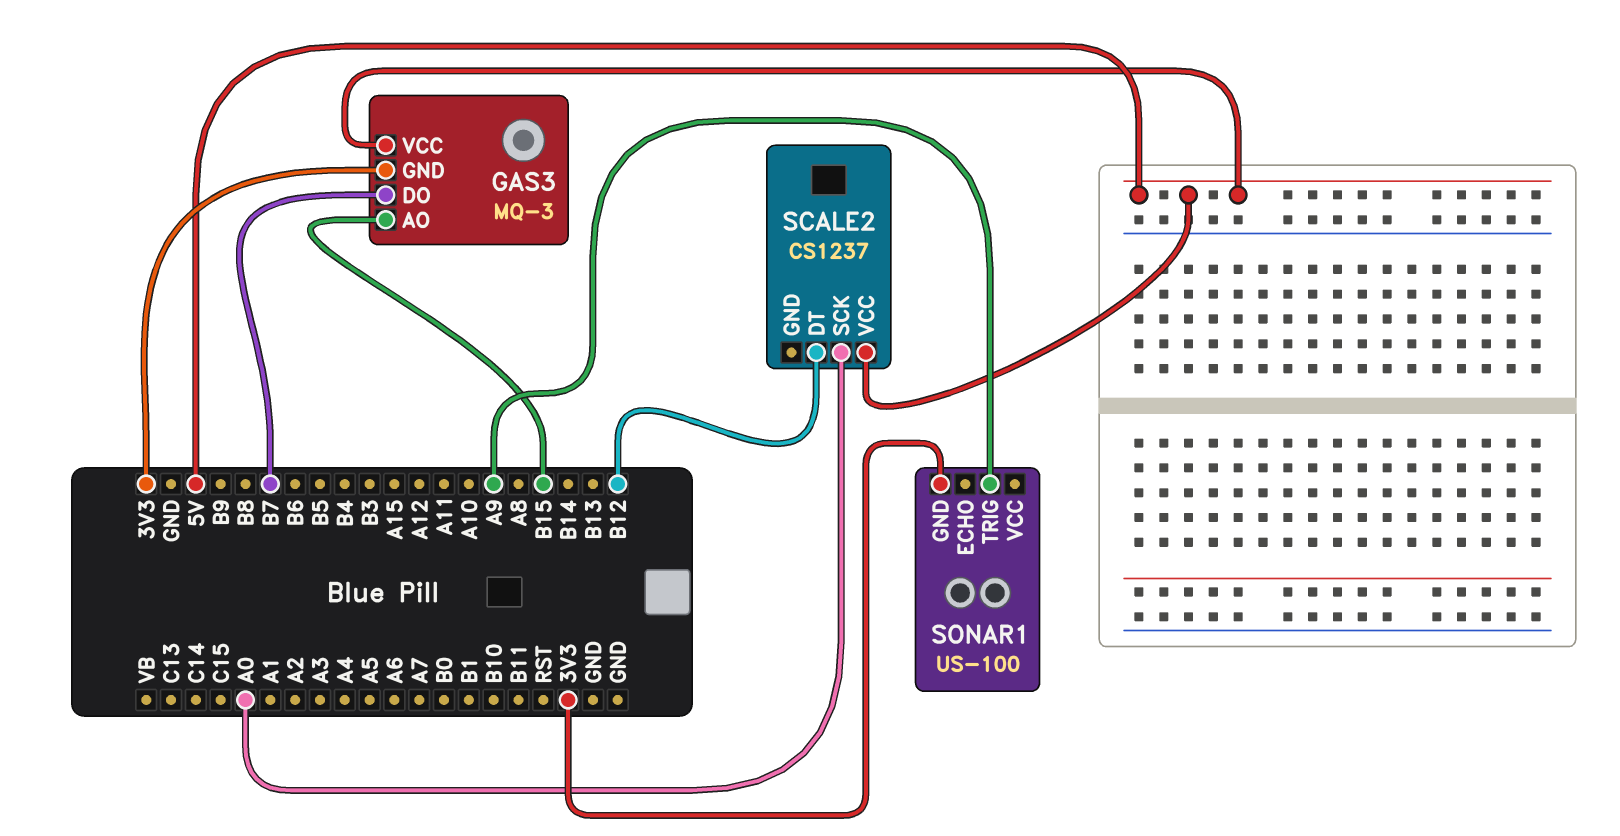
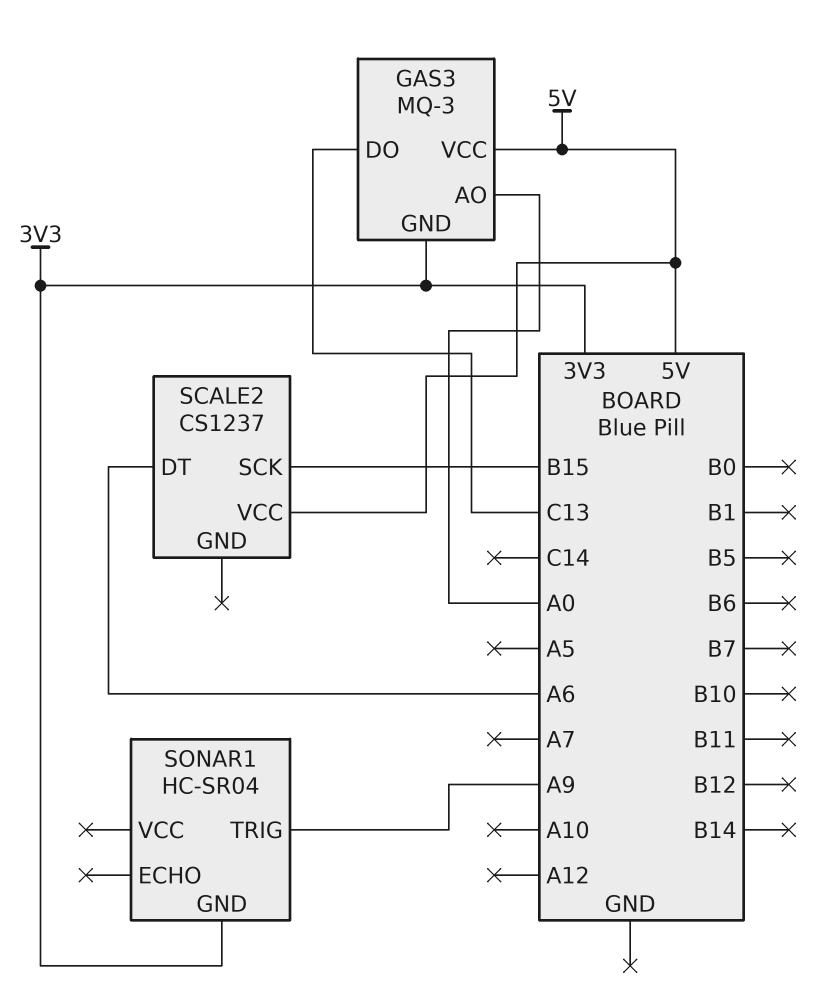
GAS3 pin AO: B15 -> A0
GAS3 pin DO: B7 -> C13
SCALE2 pin DT: B12 -> A6
SCALE2 pin SCK: A0 -> B15
SONAR1: US-100 -> HC-SR04

